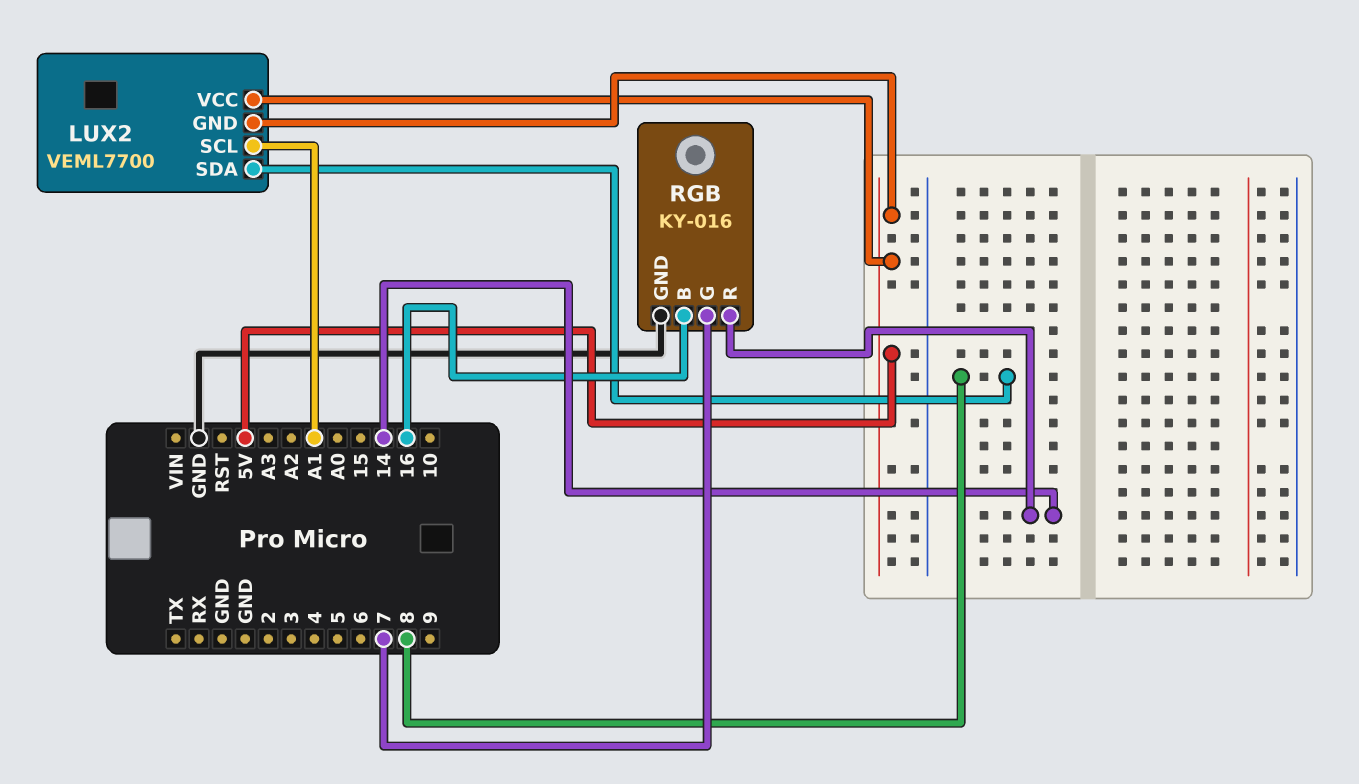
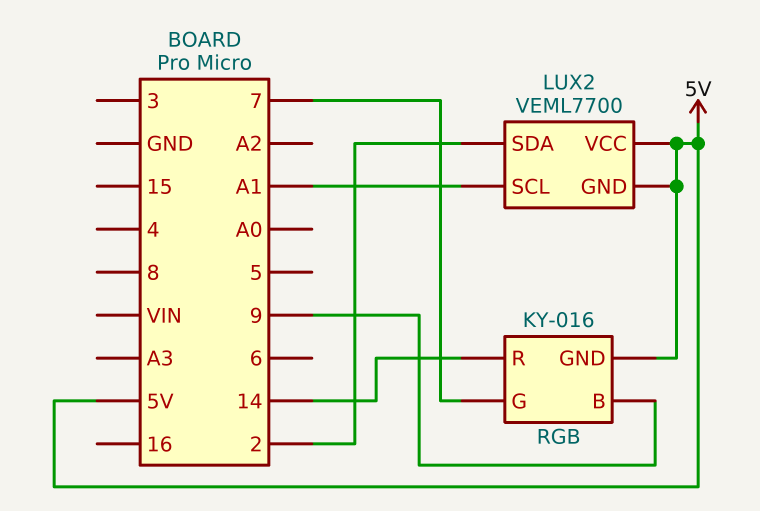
LUX2 pin SDA: 8 -> 2
RGB pin B: 16 -> 9
RGB pin GND: GND -> 5V

